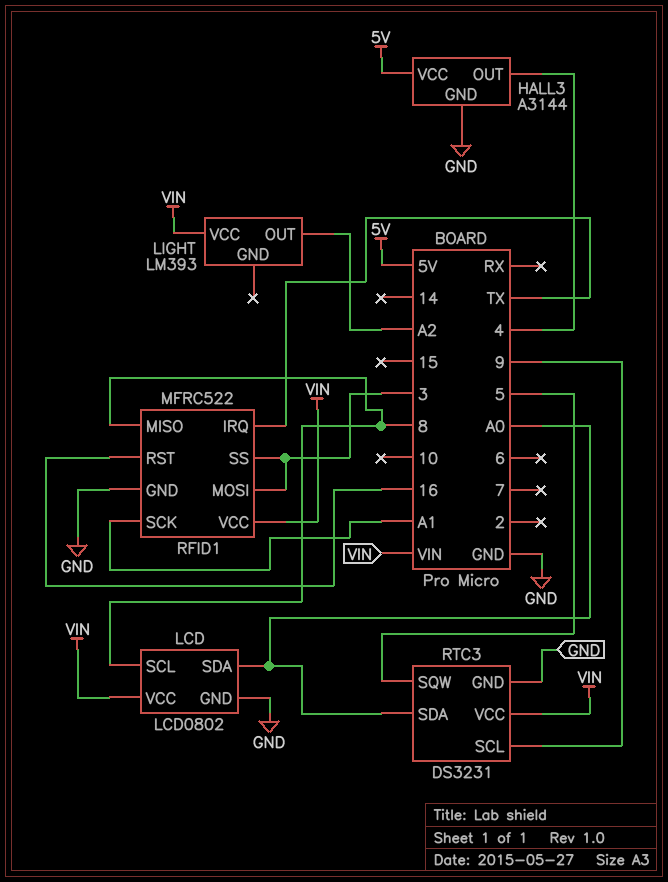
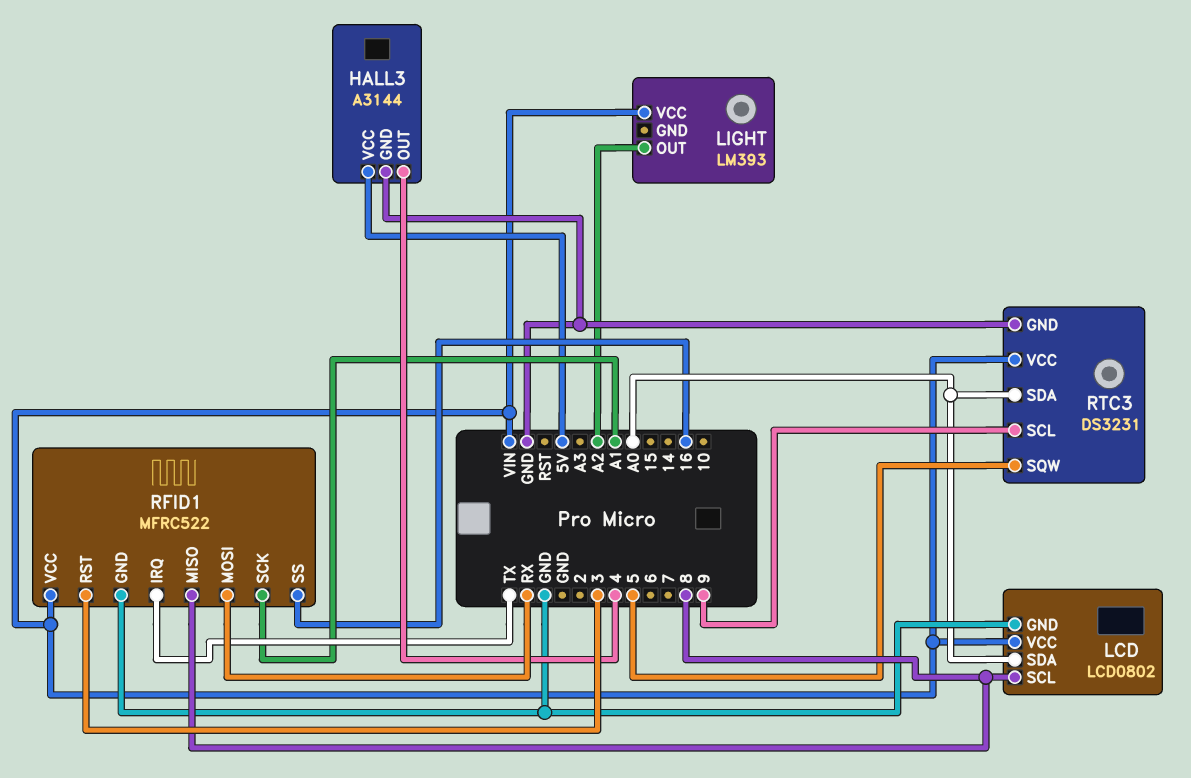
RFID1 pin MOSI: 3 -> RX
RFID1 pin RST: 16 -> 3
RFID1 pin SS: 3 -> 16

